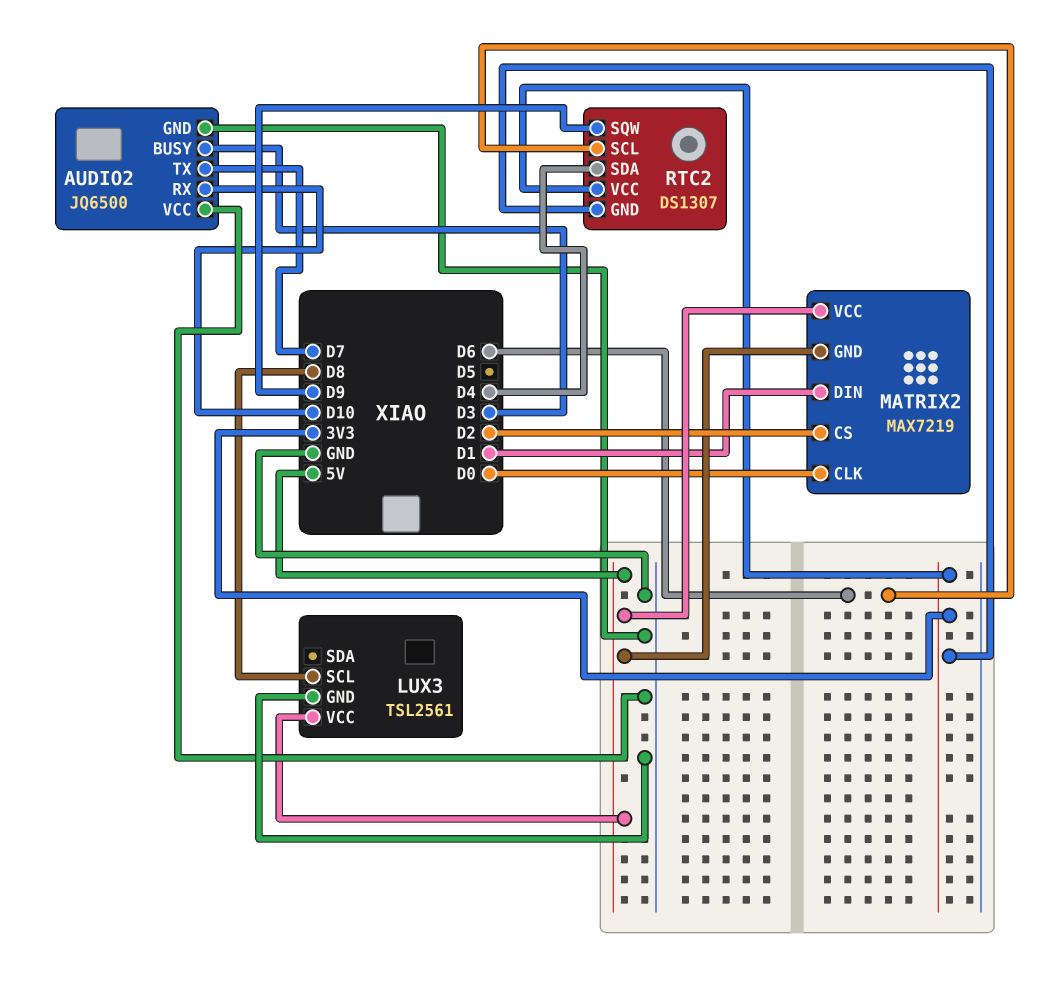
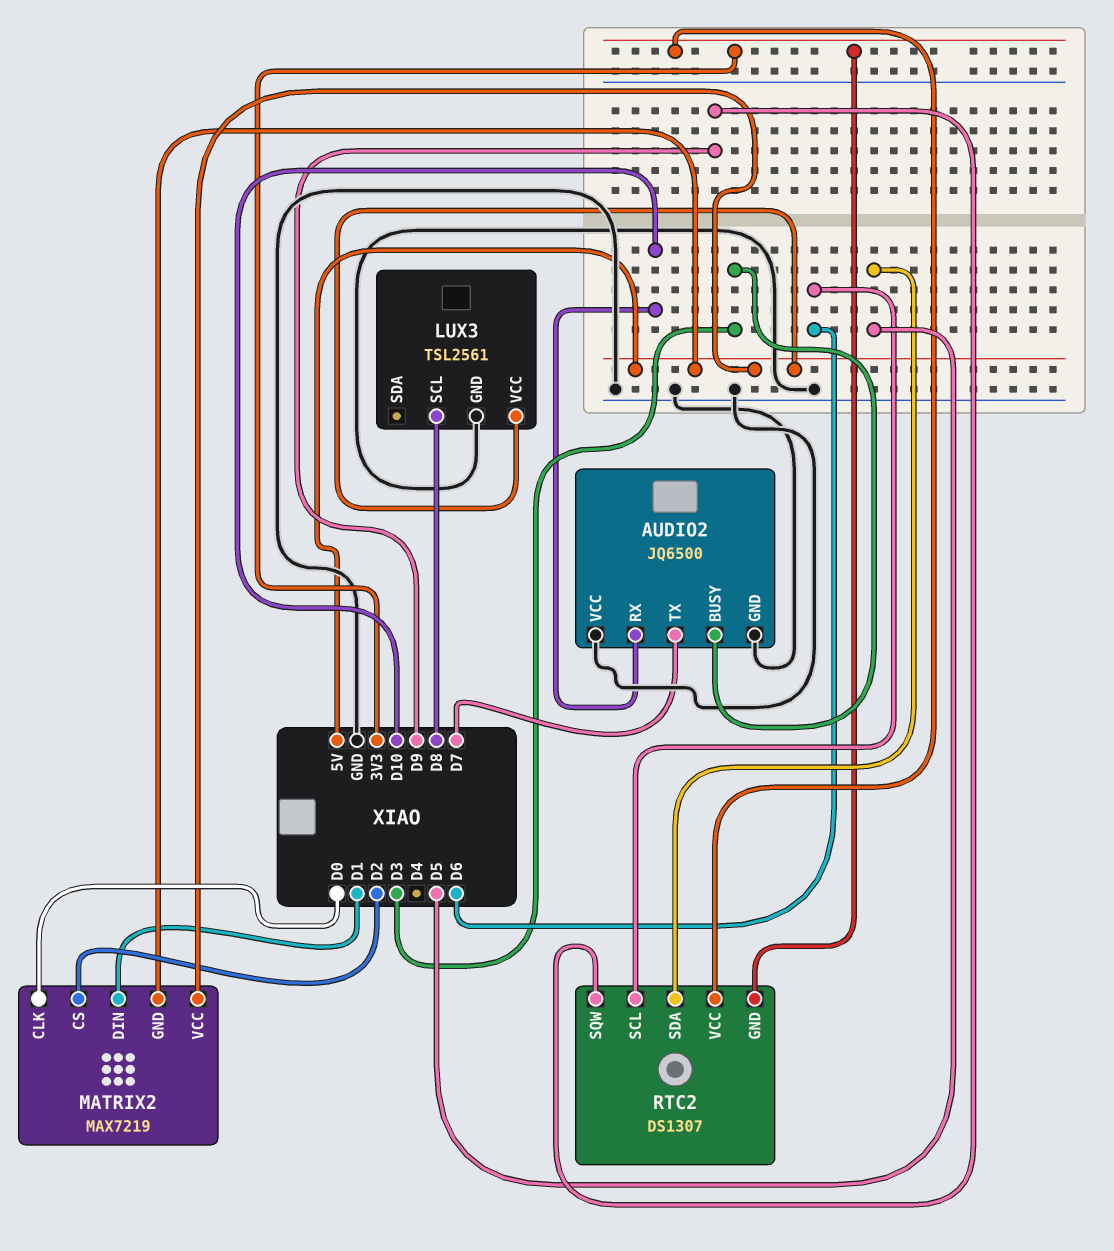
RTC2 pin SDA: D4 -> D5

